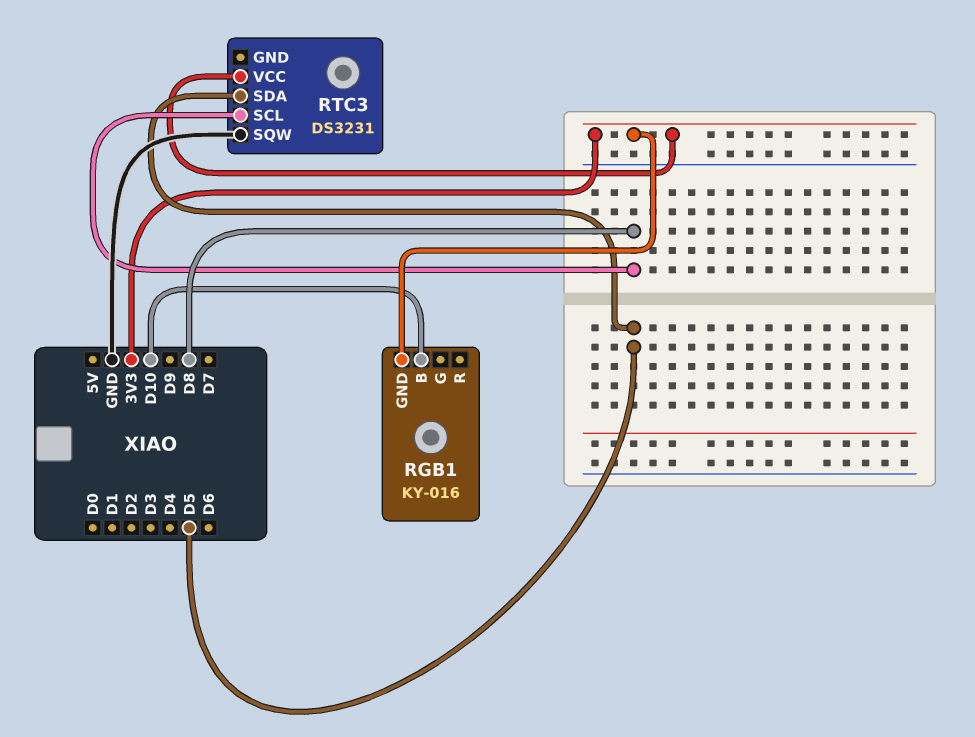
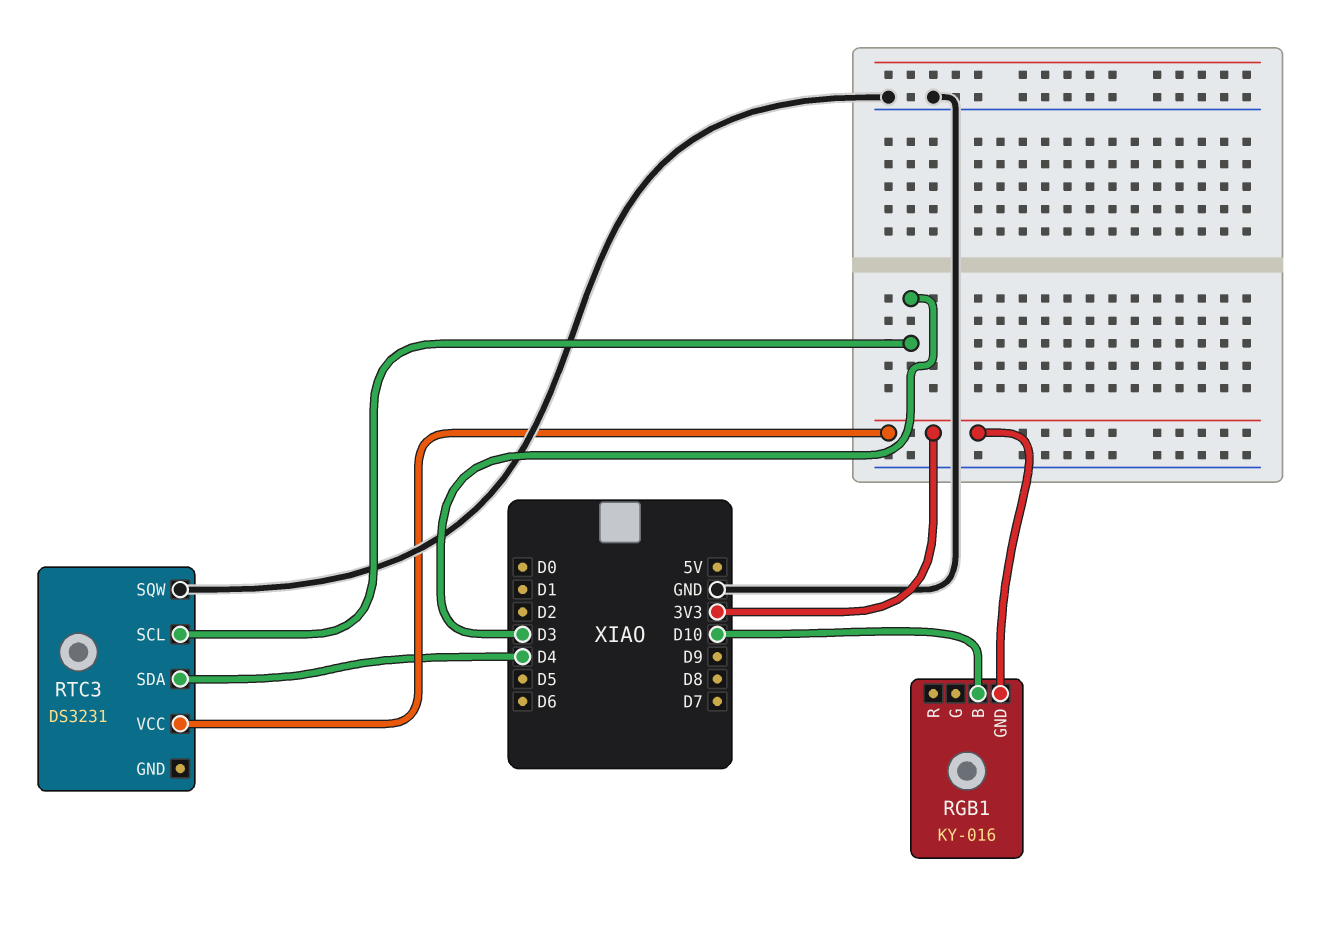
RTC3 pin SCL: D8 -> D3
RTC3 pin SDA: D5 -> D4

